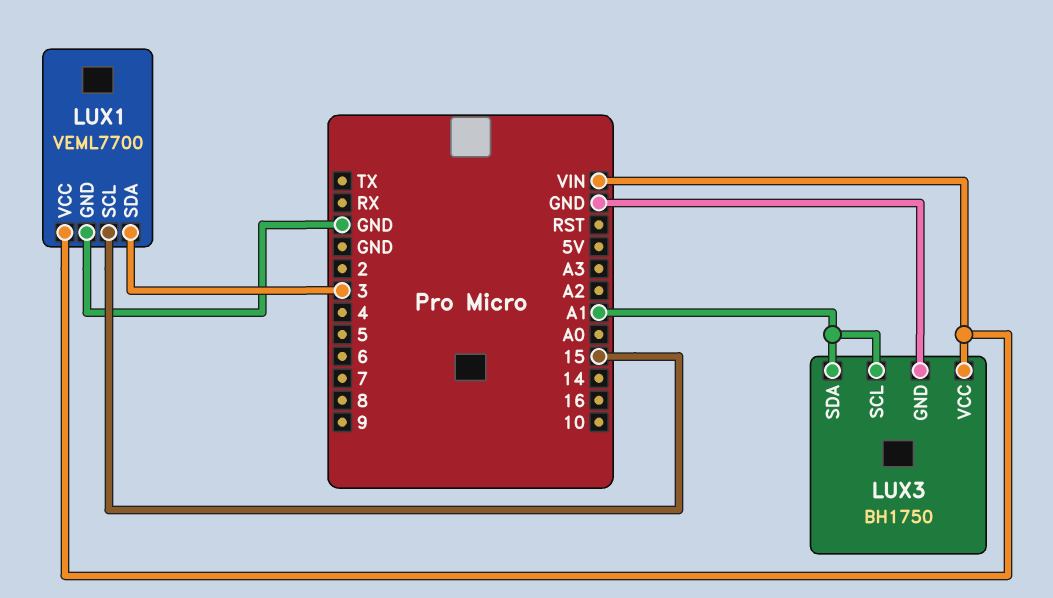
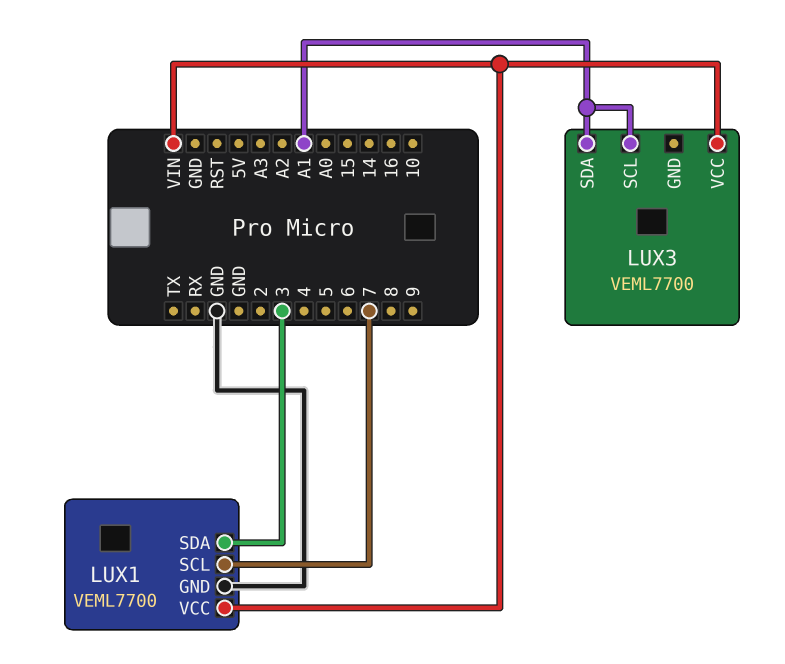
LUX1 pin SCL: 15 -> 7
LUX3: BH1750 -> VEML7700
LUX3 pin GND: GND -> none

